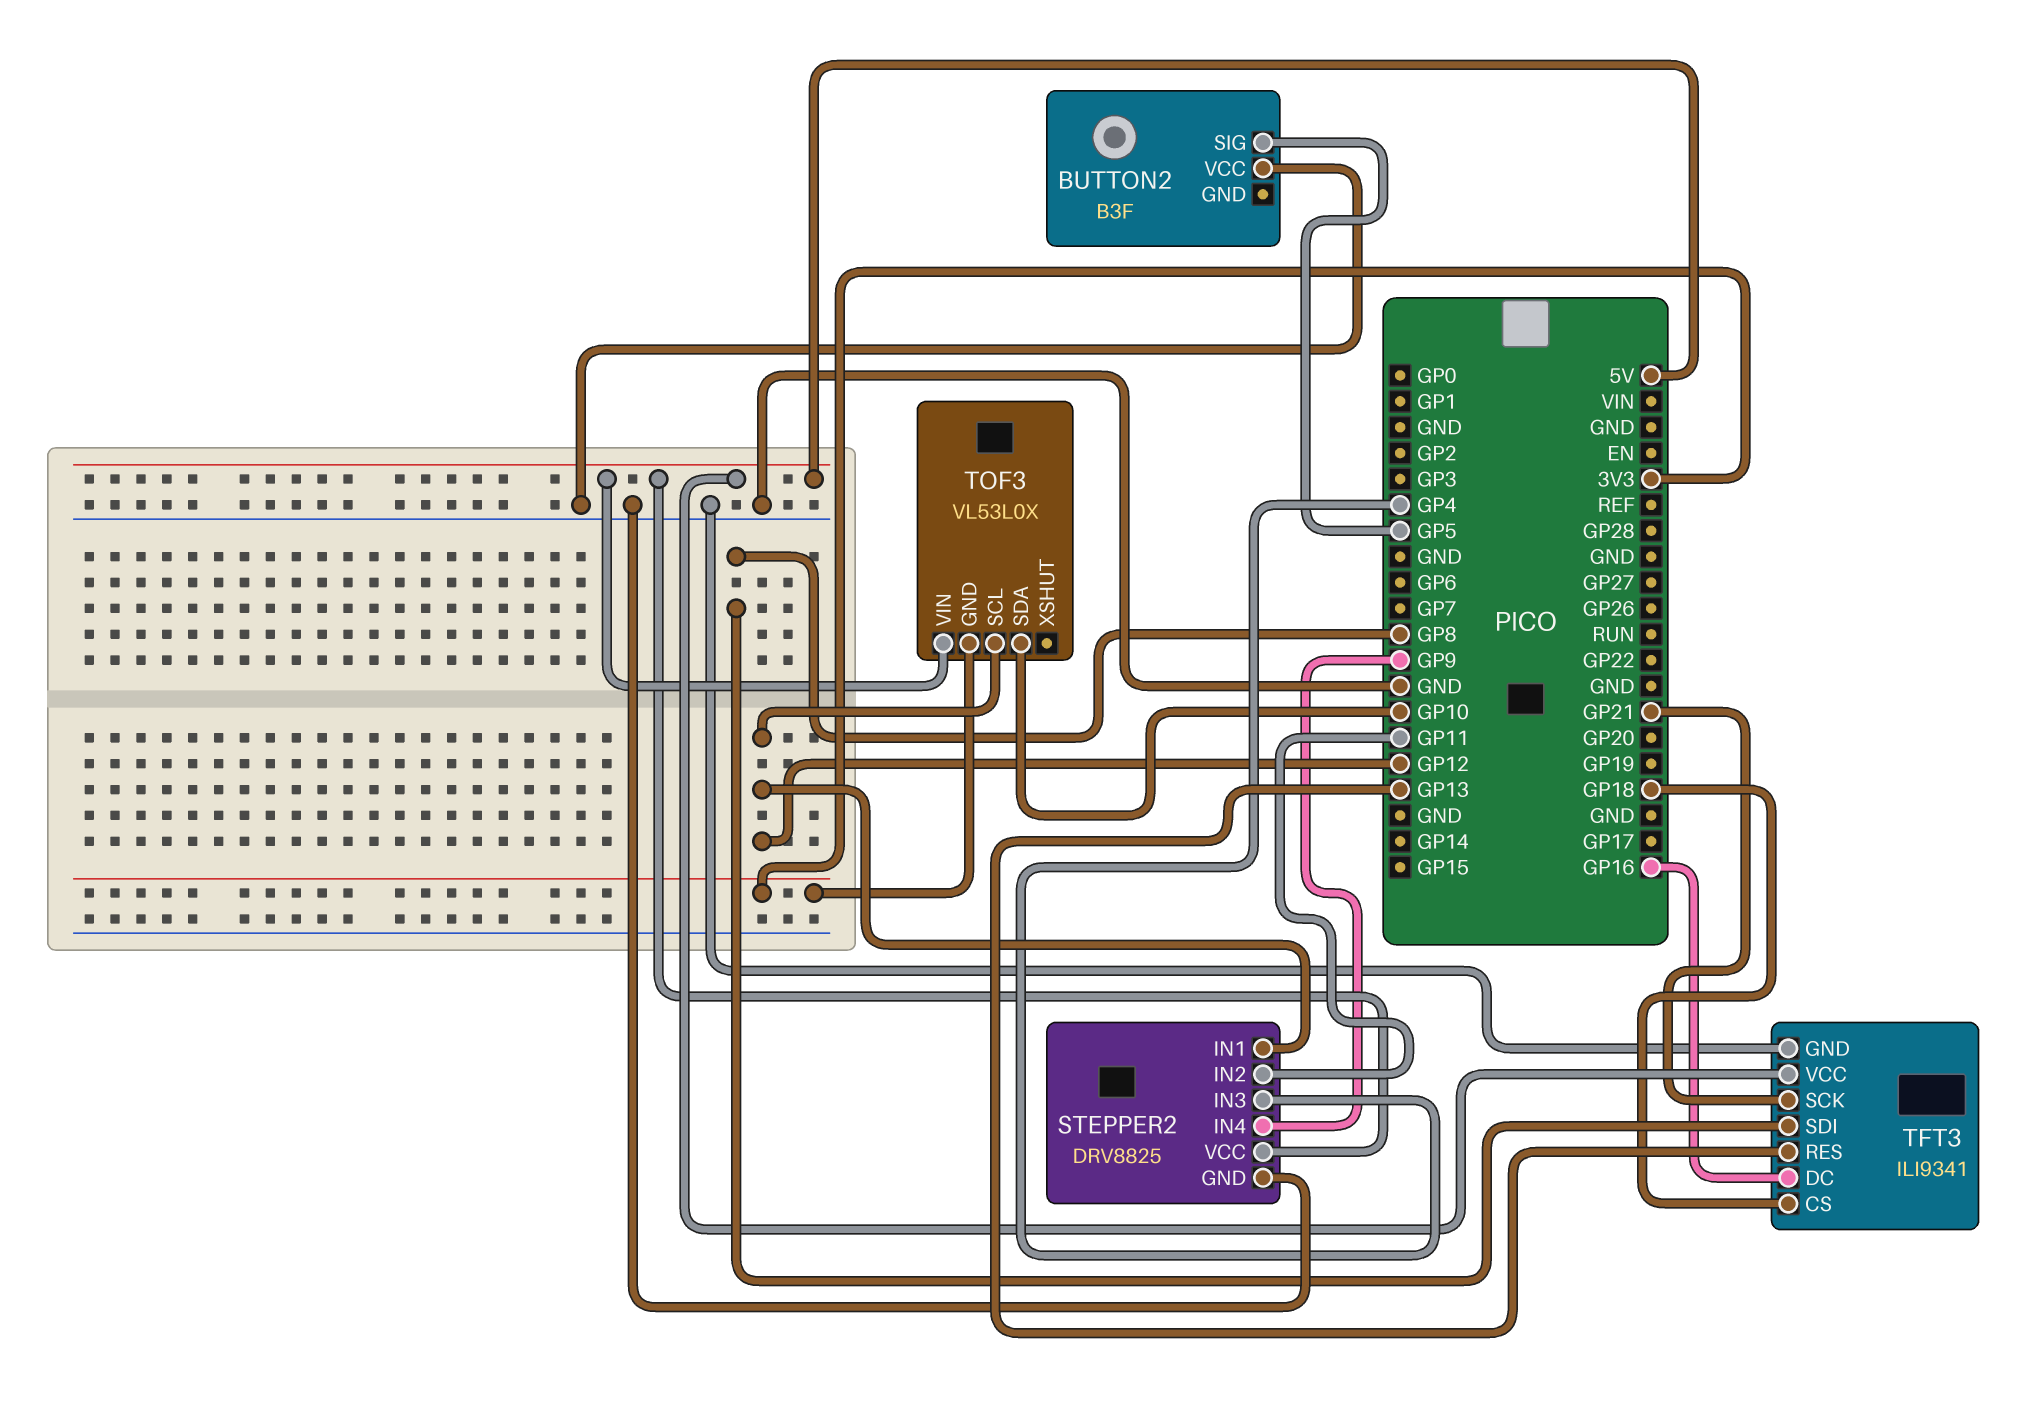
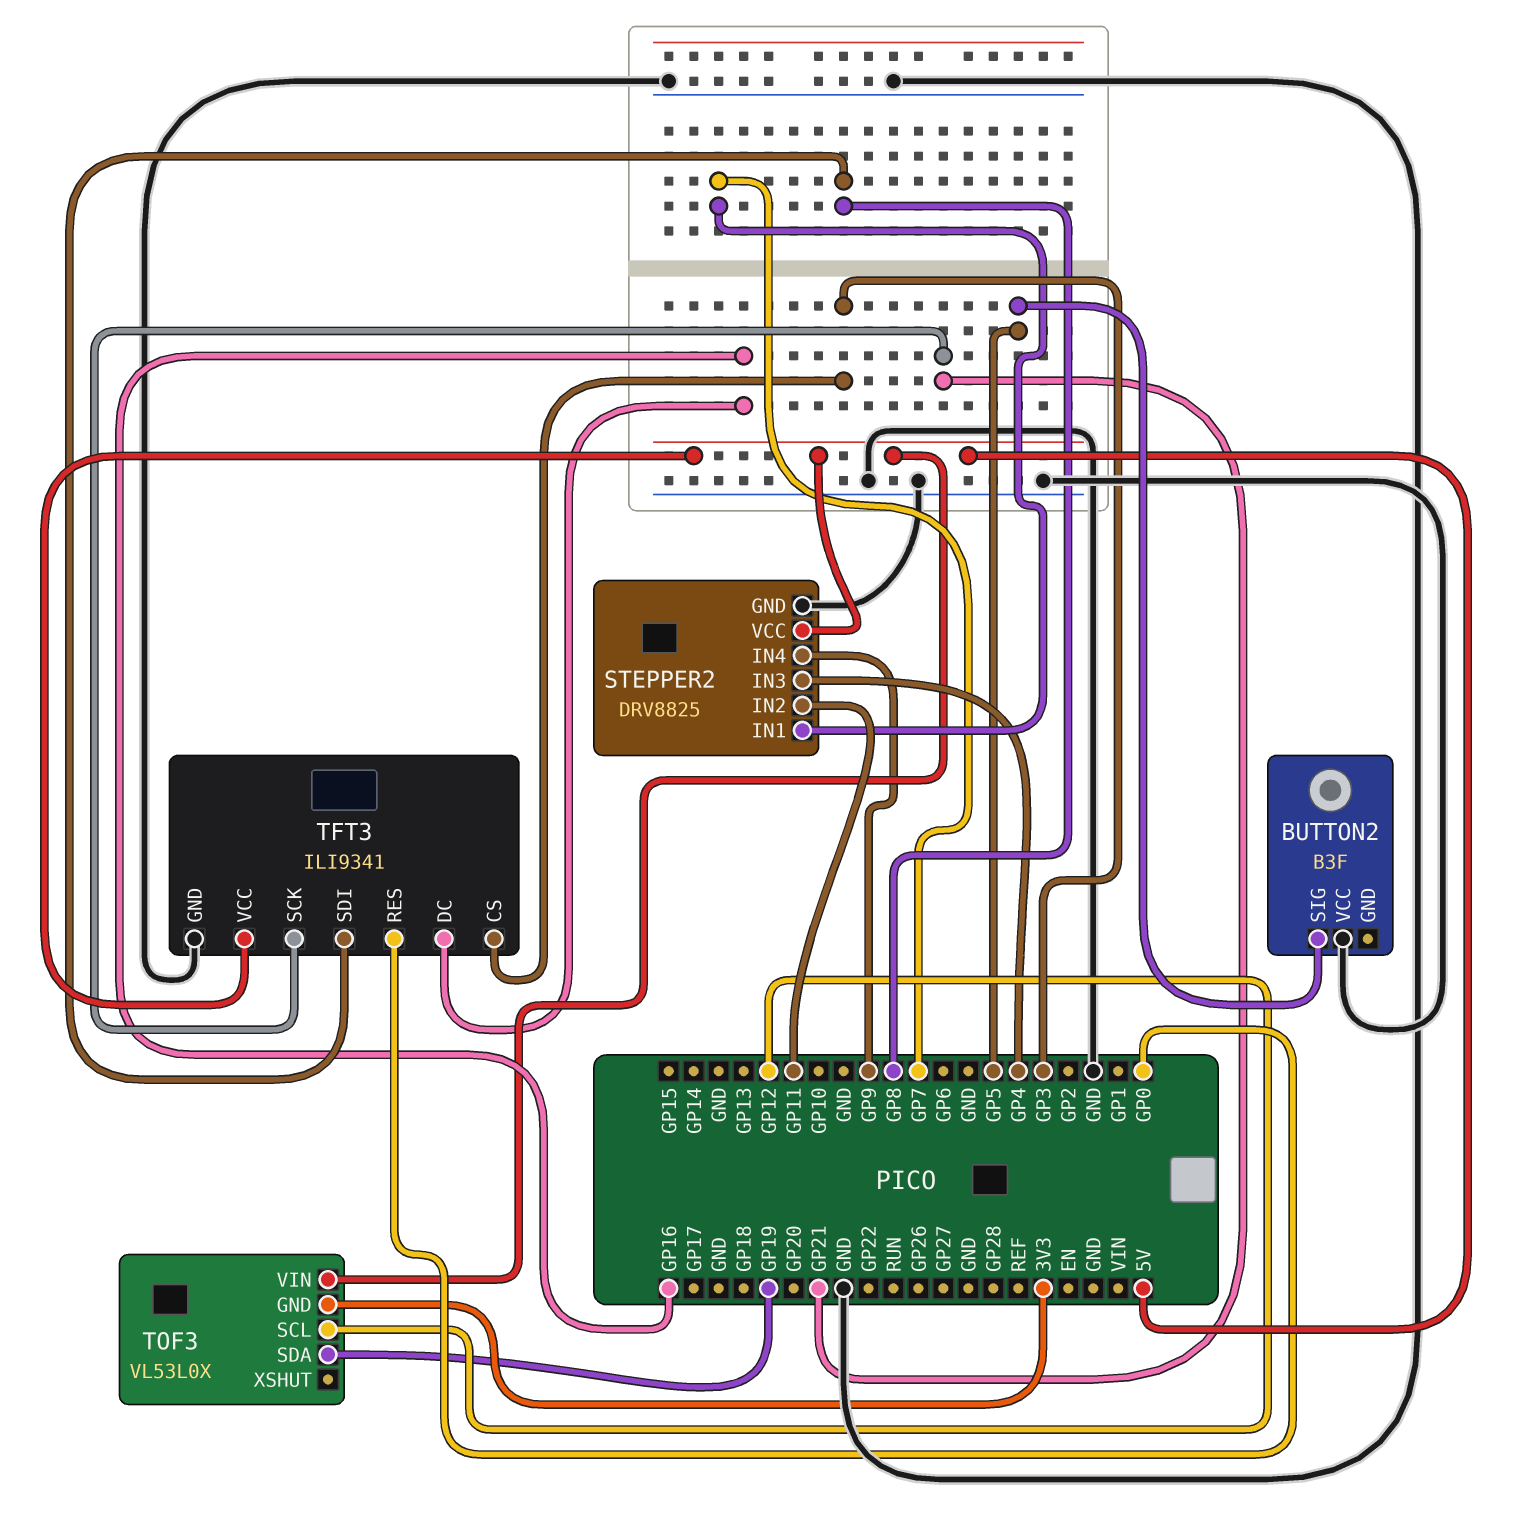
STEPPER2 pin IN1: GP12 -> GP7
TFT3 pin CS: GP18 -> GP3
TFT3 pin RES: GP13 -> GP0
TOF3 pin SDA: GP10 -> GP19

